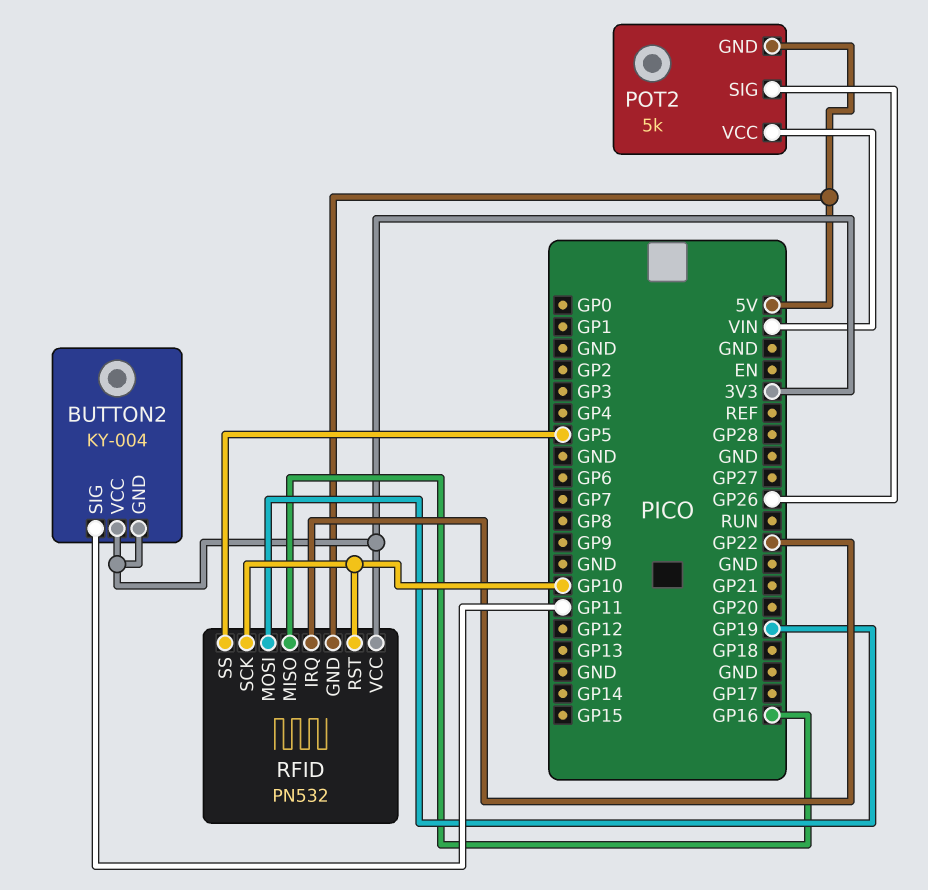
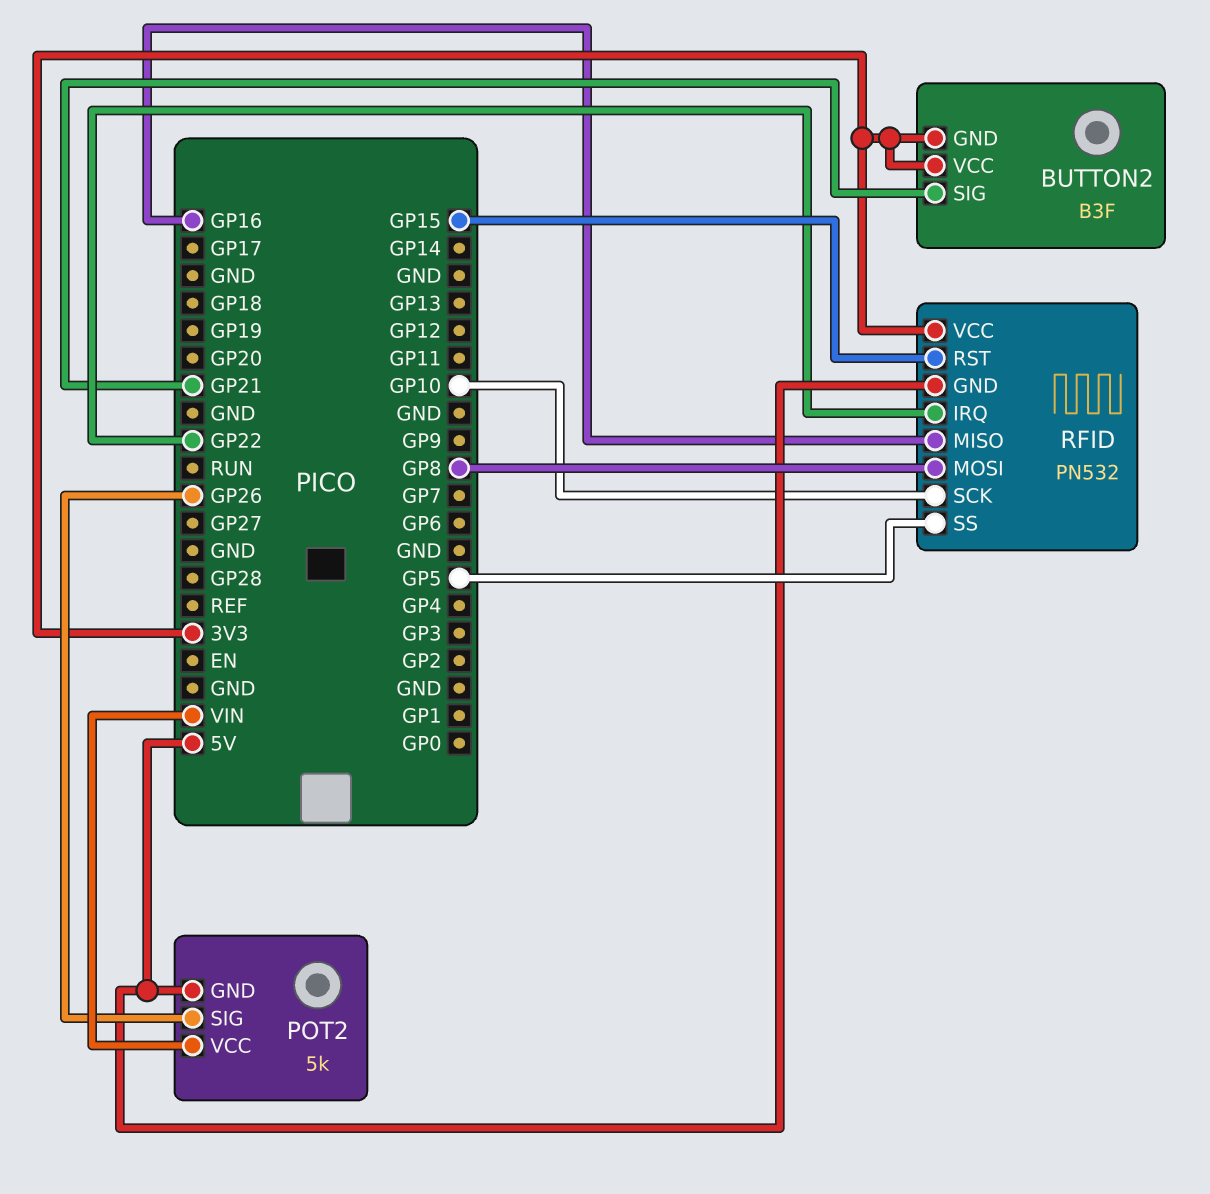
BUTTON2: KY-004 -> B3F
BUTTON2 pin SIG: GP11 -> GP21
RFID pin MOSI: GP19 -> GP8
RFID pin RST: GP10 -> GP15

